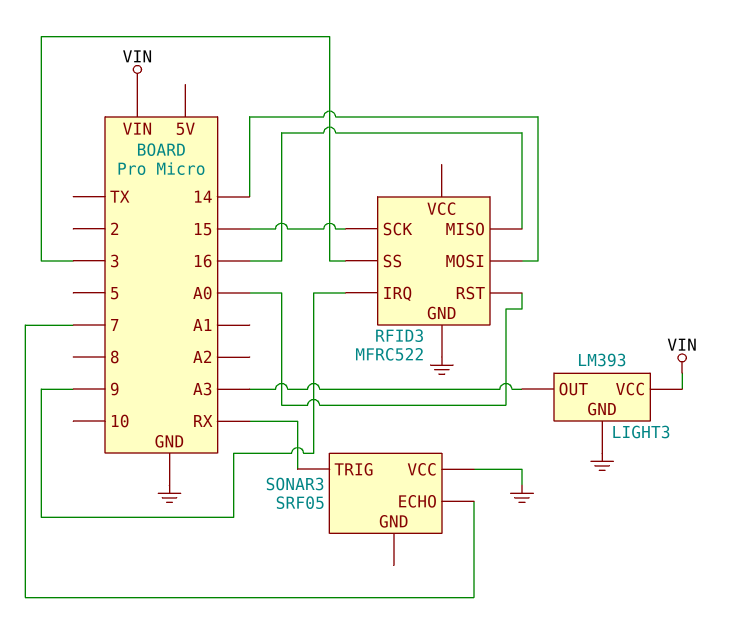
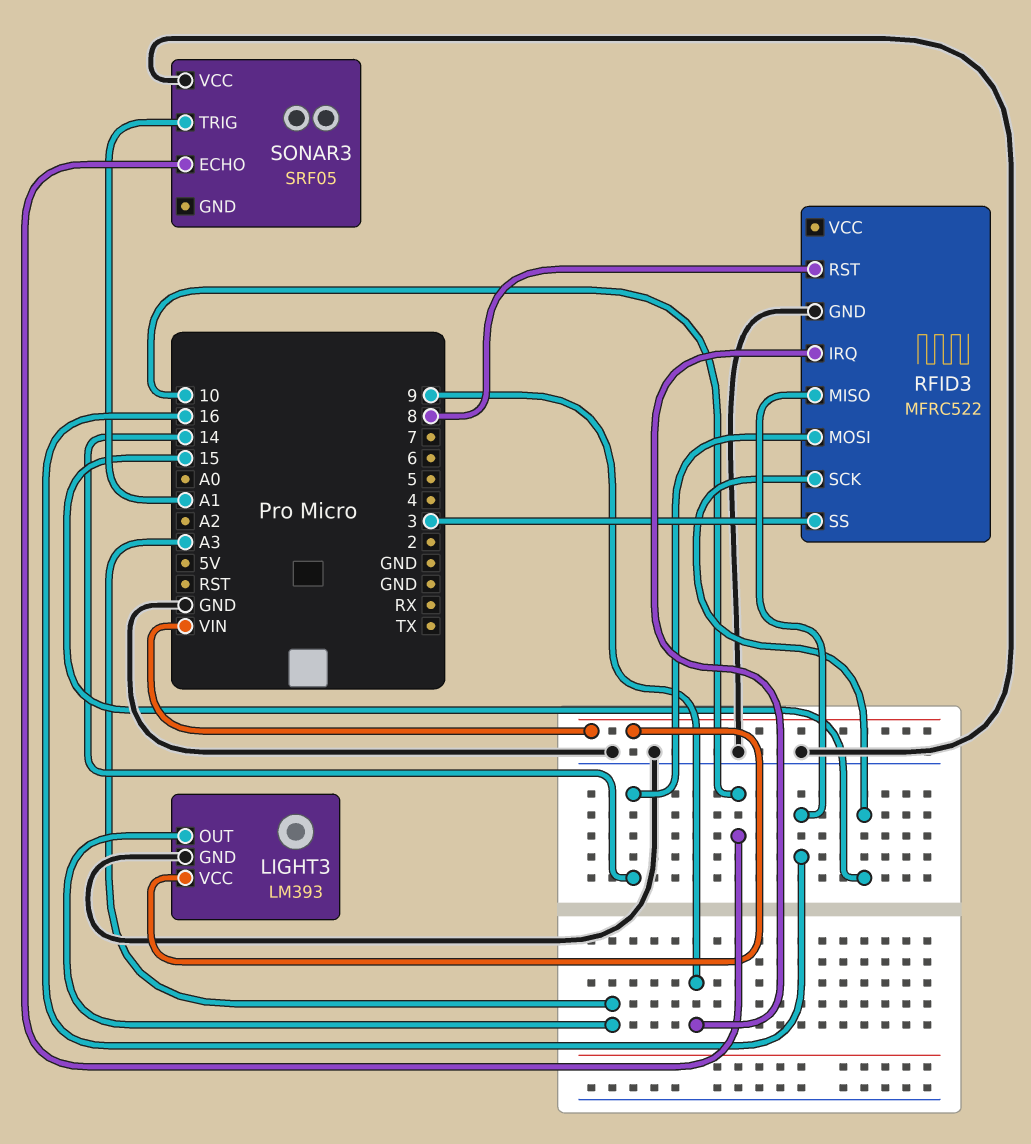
RFID3 pin RST: A0 -> 8
SONAR3 pin ECHO: 7 -> 10
SONAR3 pin TRIG: RX -> A1

